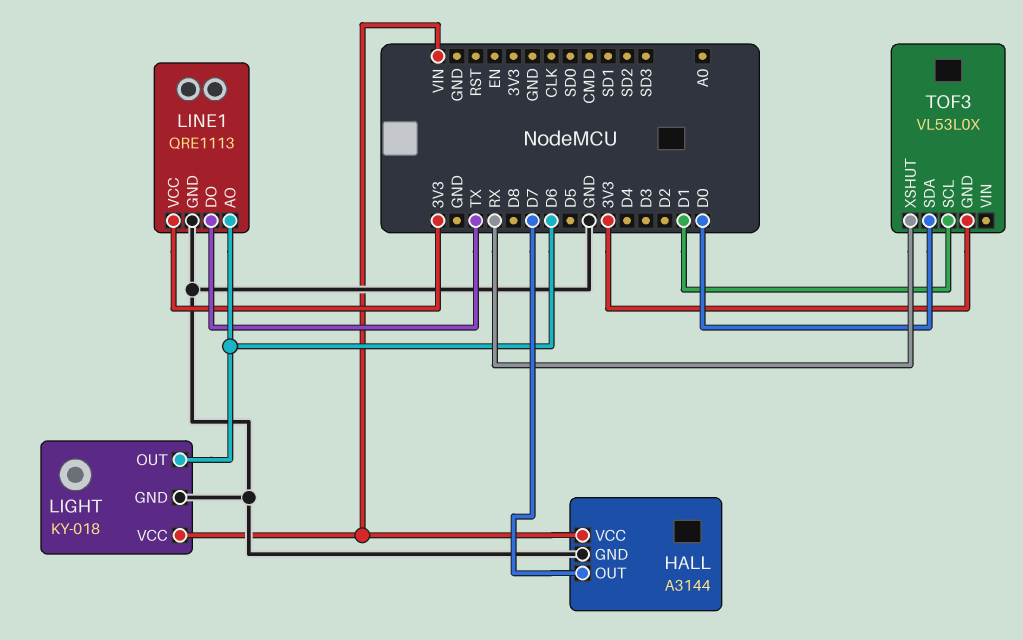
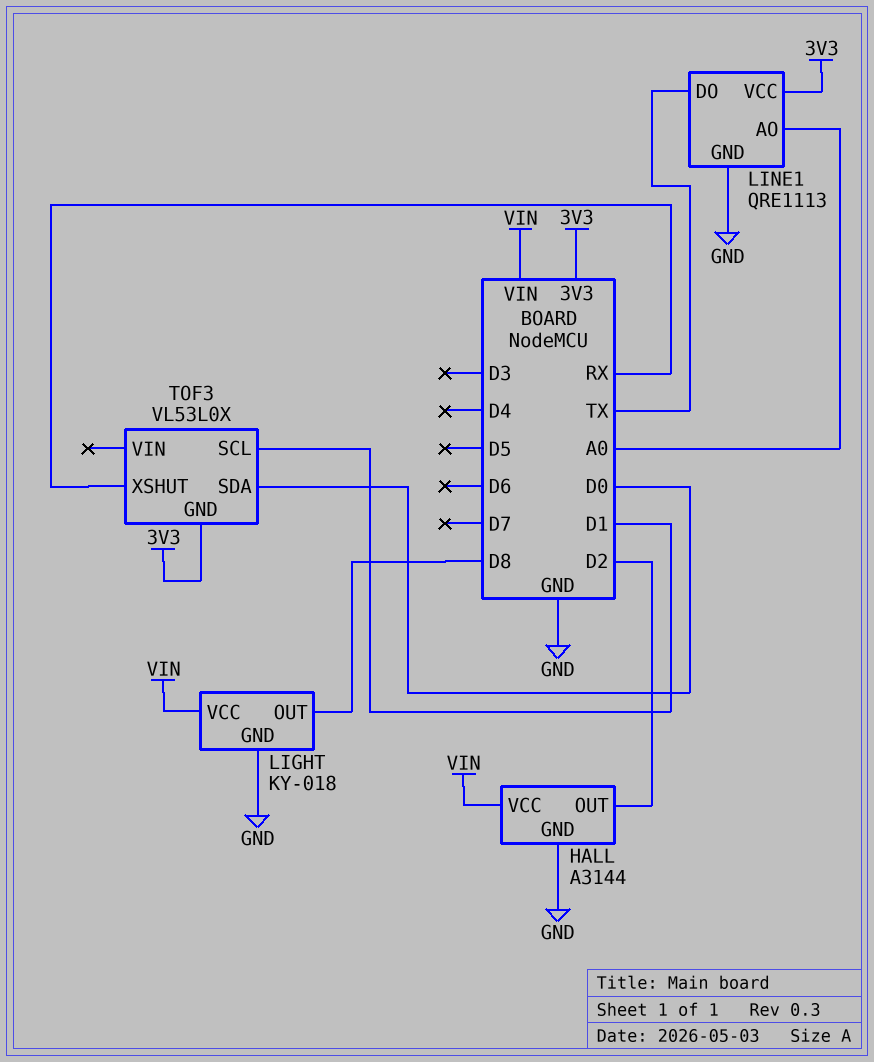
HALL pin OUT: D7 -> D2
LIGHT pin OUT: D6 -> D8
LINE1 pin AO: D6 -> A0

